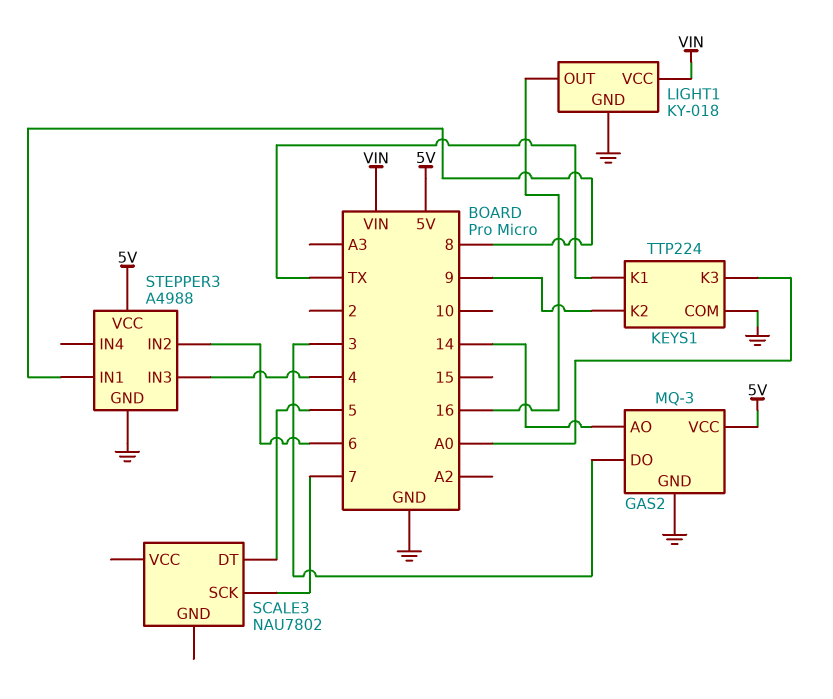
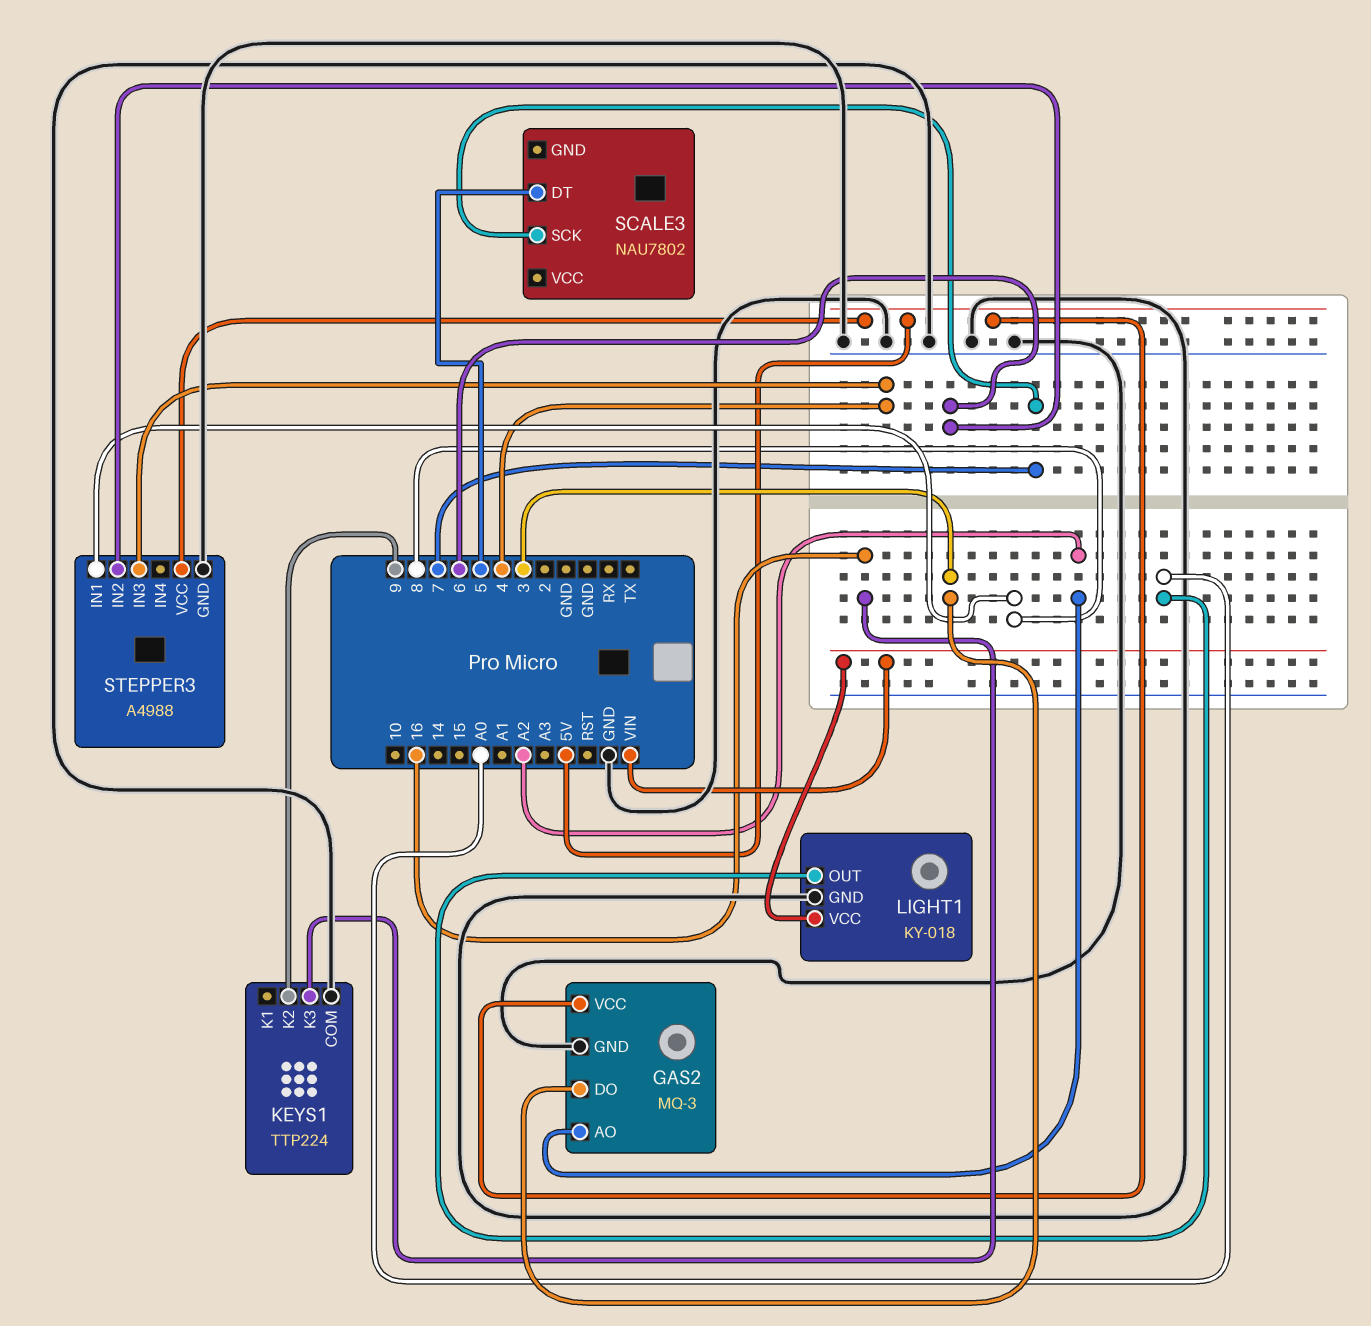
GAS2 pin AO: 14 -> A2
KEYS1 pin K1: TX -> none
KEYS1 pin K3: A0 -> 16
LIGHT1 pin OUT: 16 -> A0

